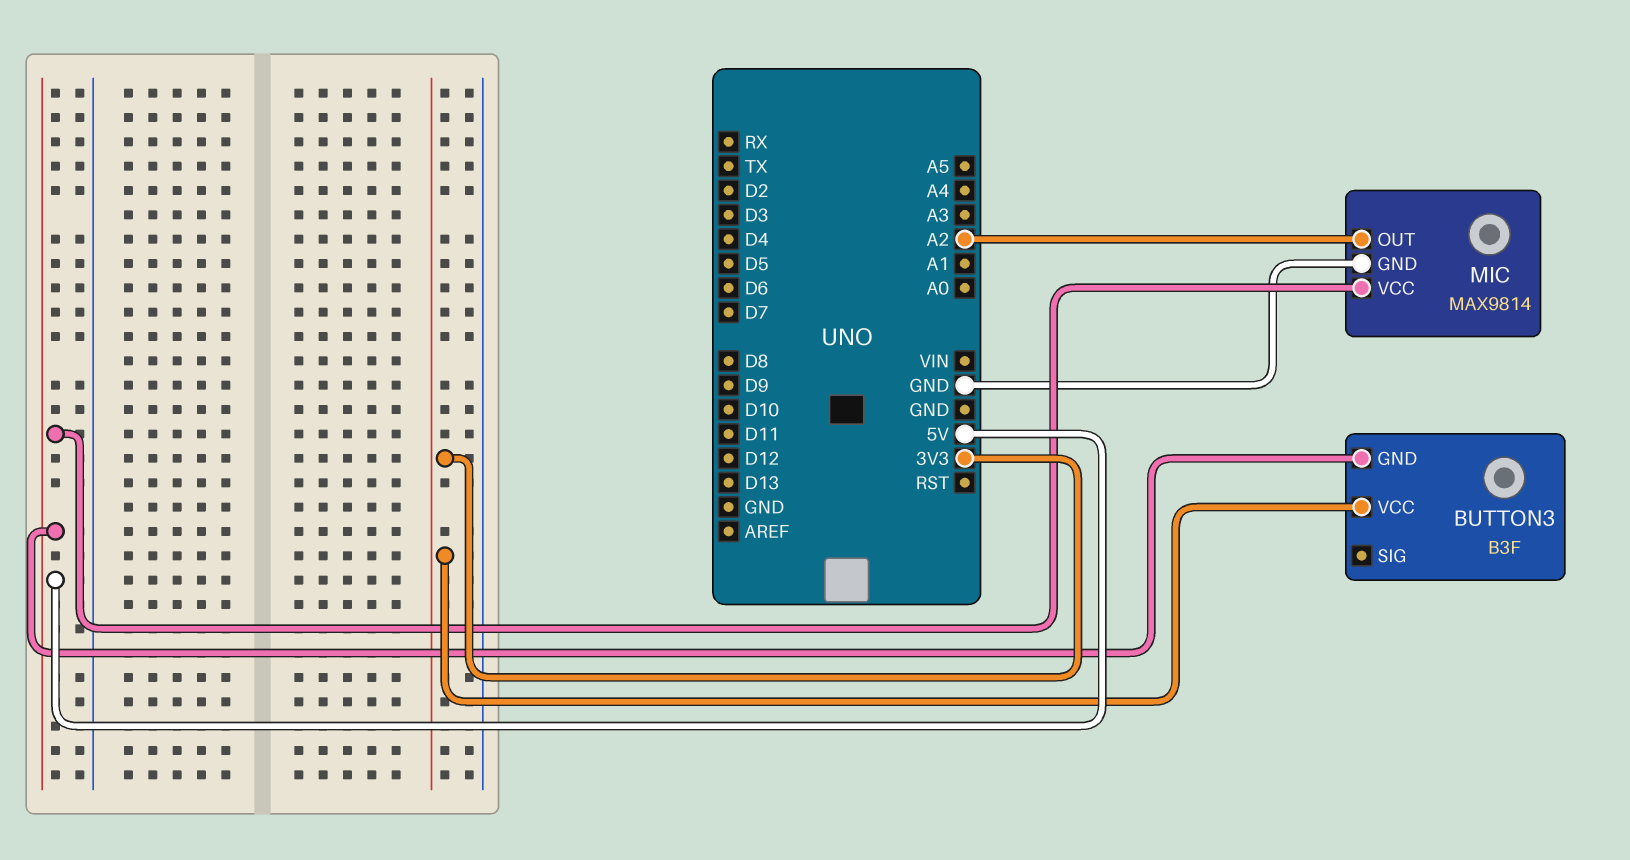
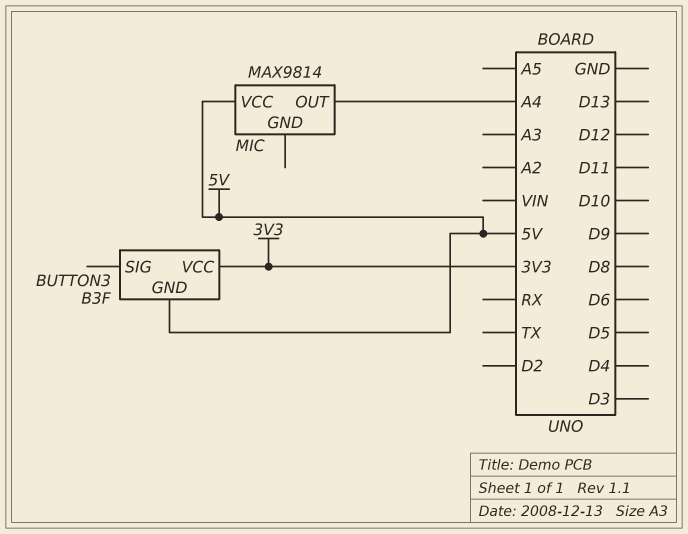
MIC pin GND: GND -> none
MIC pin OUT: A2 -> A4

